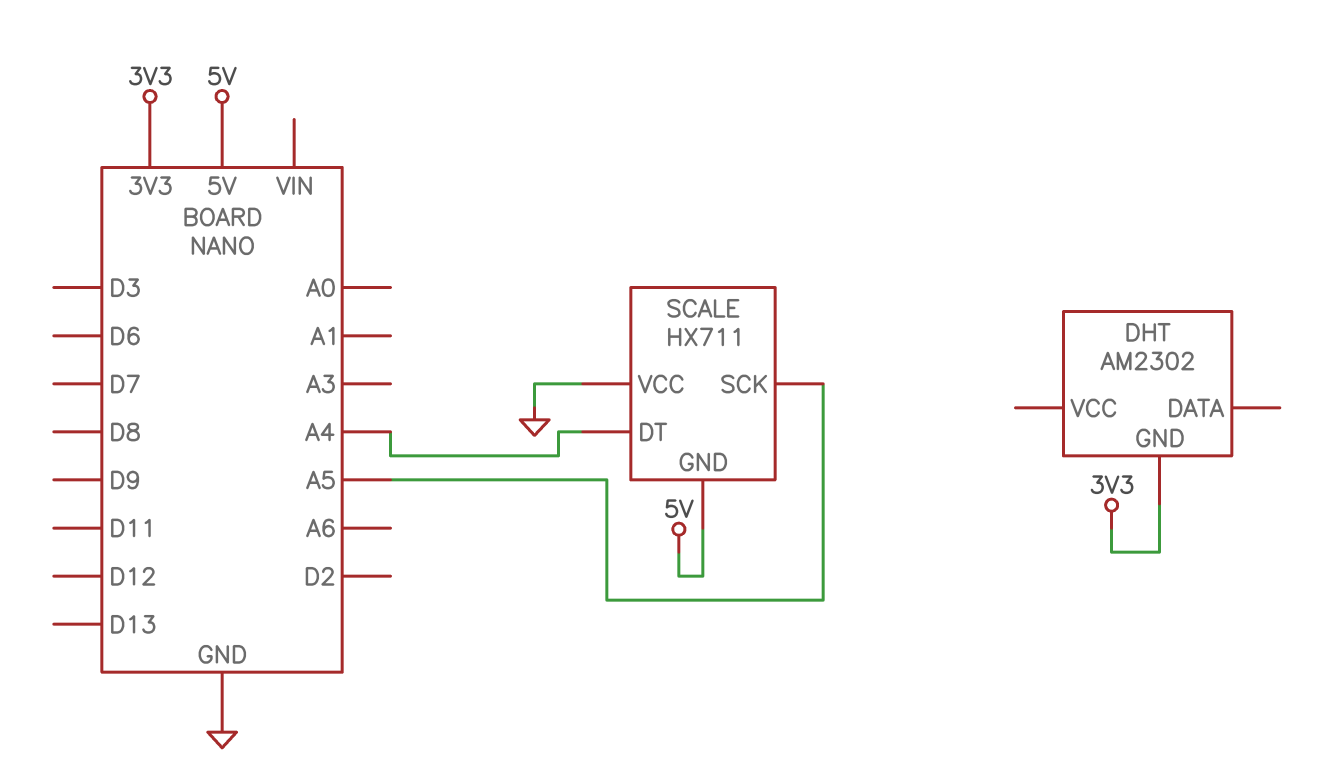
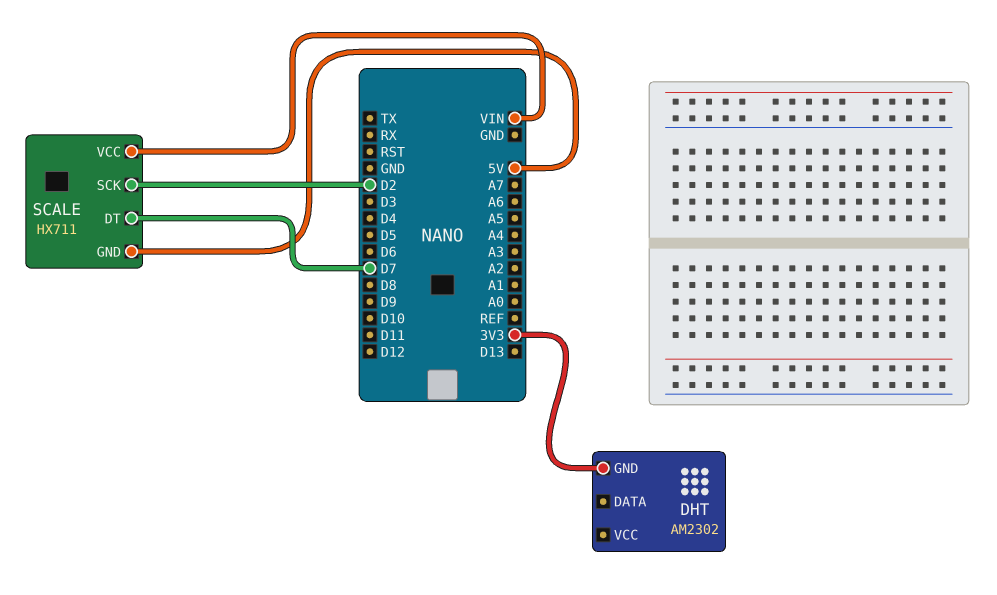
SCALE pin DT: A4 -> D7
SCALE pin SCK: A5 -> D2
SCALE pin VCC: GND -> VIN

